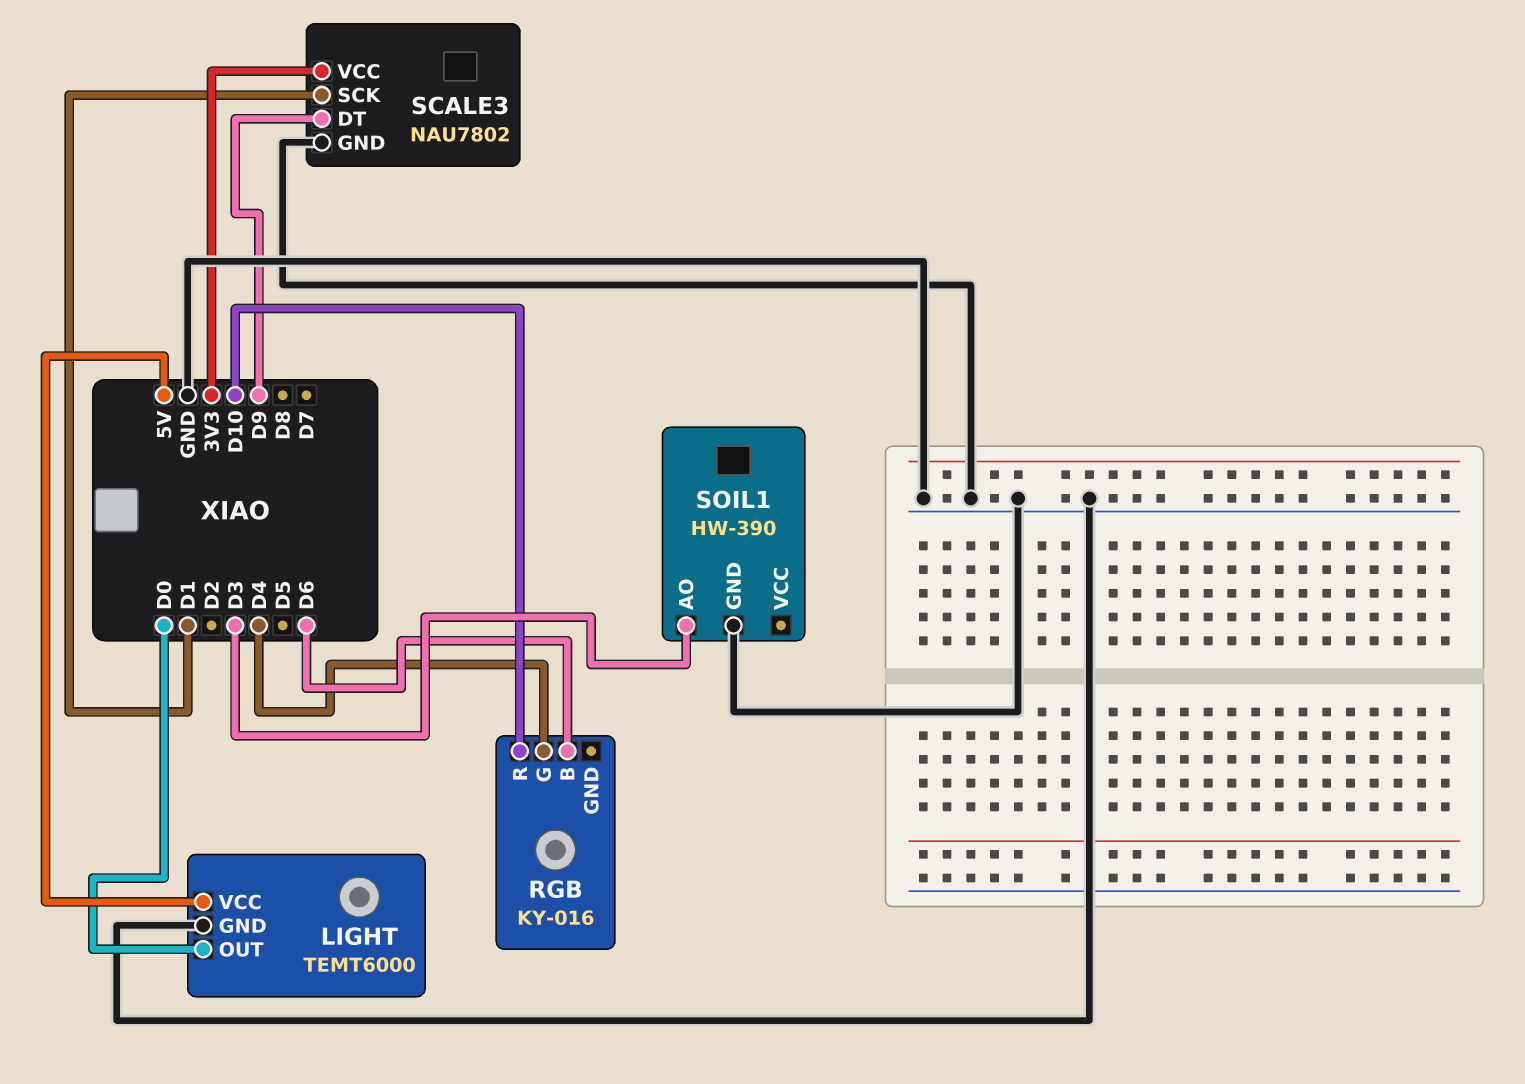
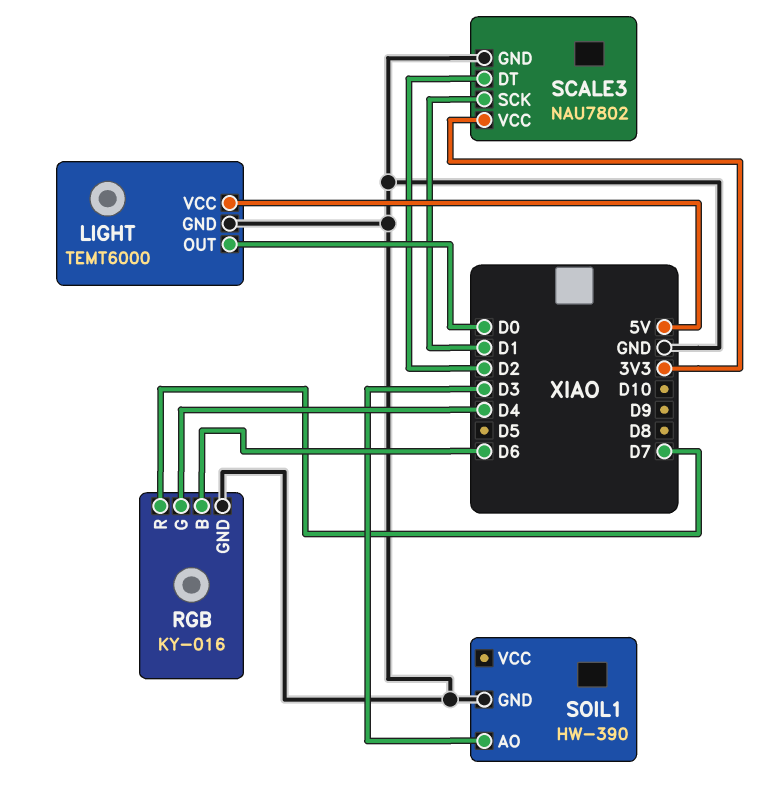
RGB pin GND: none -> GND
RGB pin R: D10 -> D7
SCALE3 pin DT: D9 -> D2

